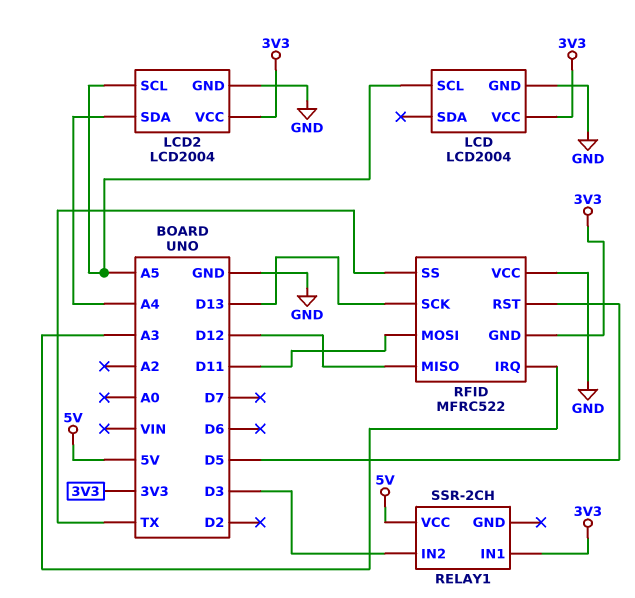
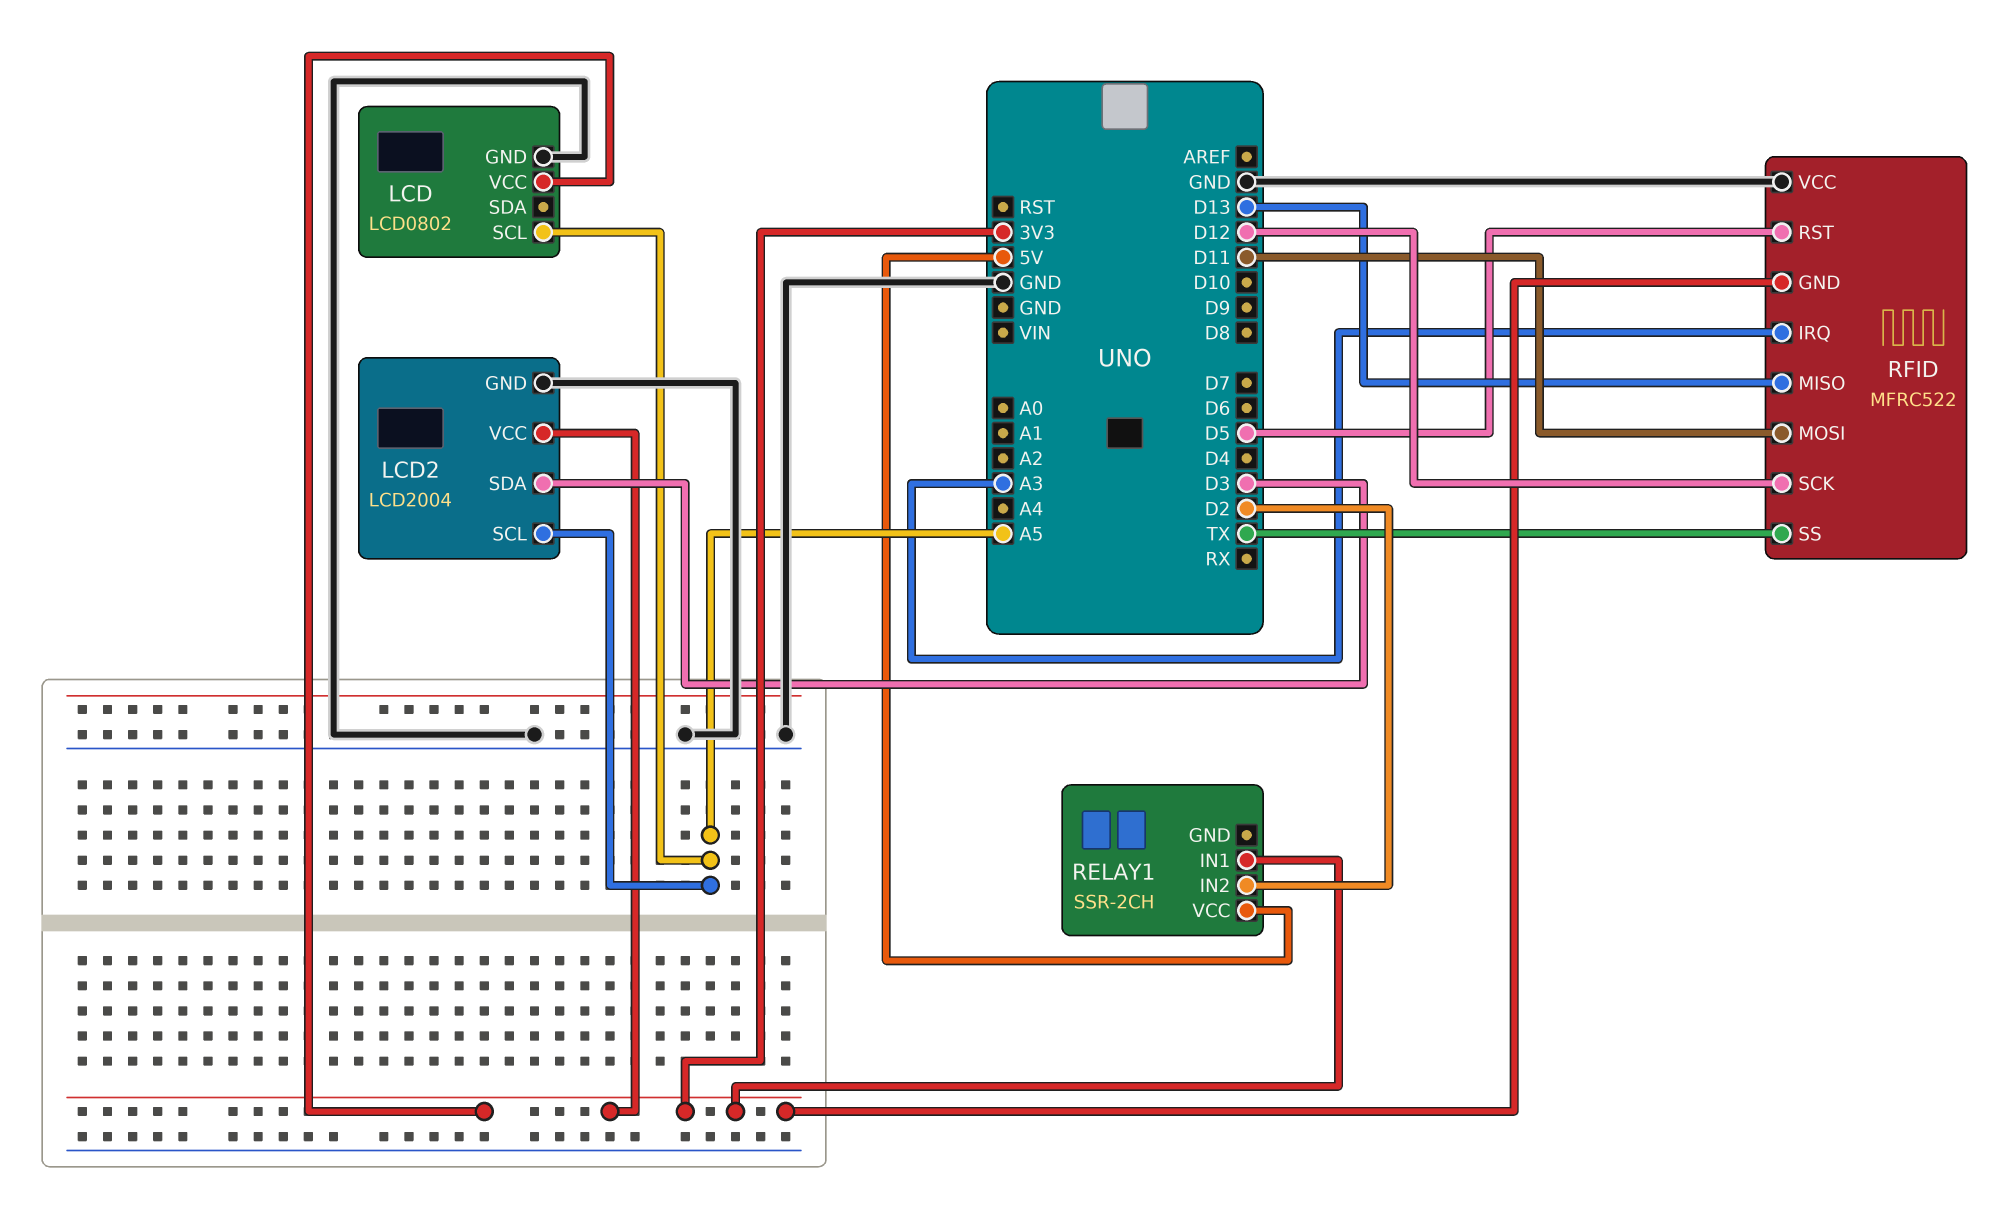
LCD: LCD2004 -> LCD0802
LCD2 pin SDA: A4 -> D3
RELAY1 pin IN2: D3 -> D2
RFID pin MISO: D12 -> D13
RFID pin SCK: D13 -> D12

